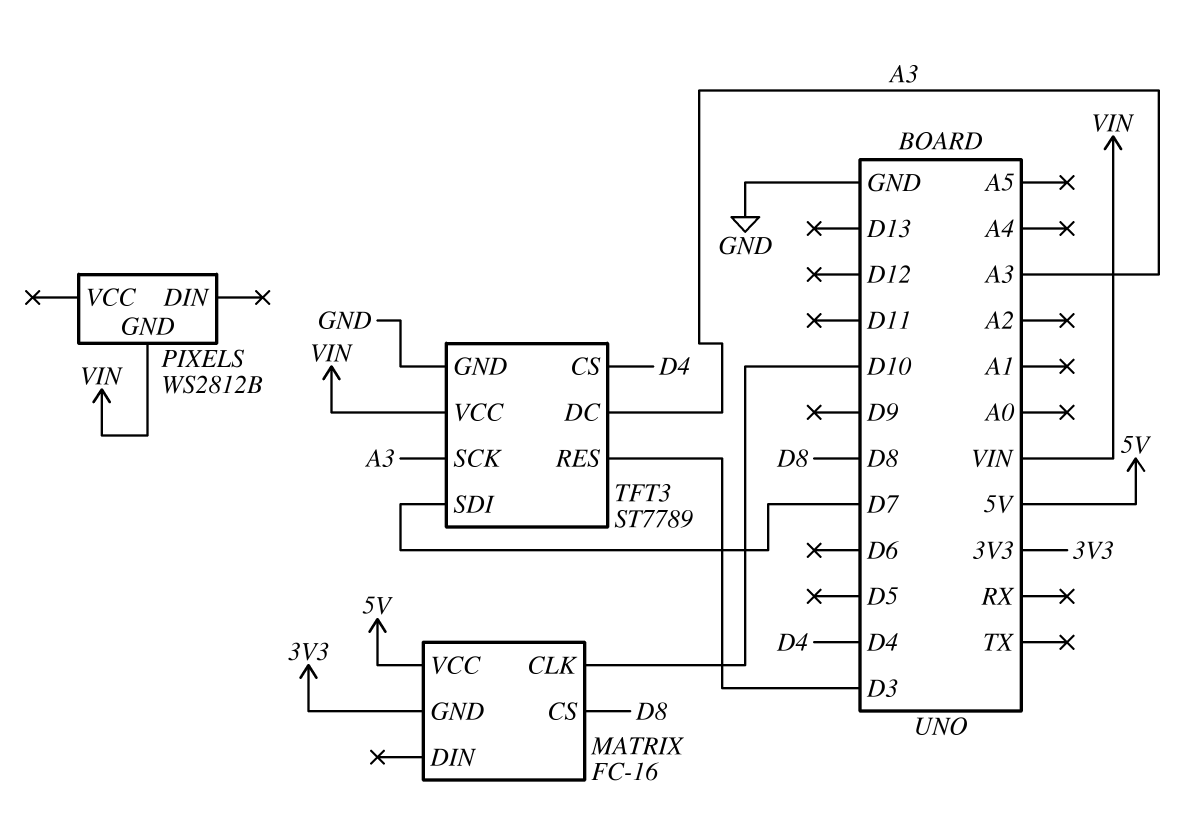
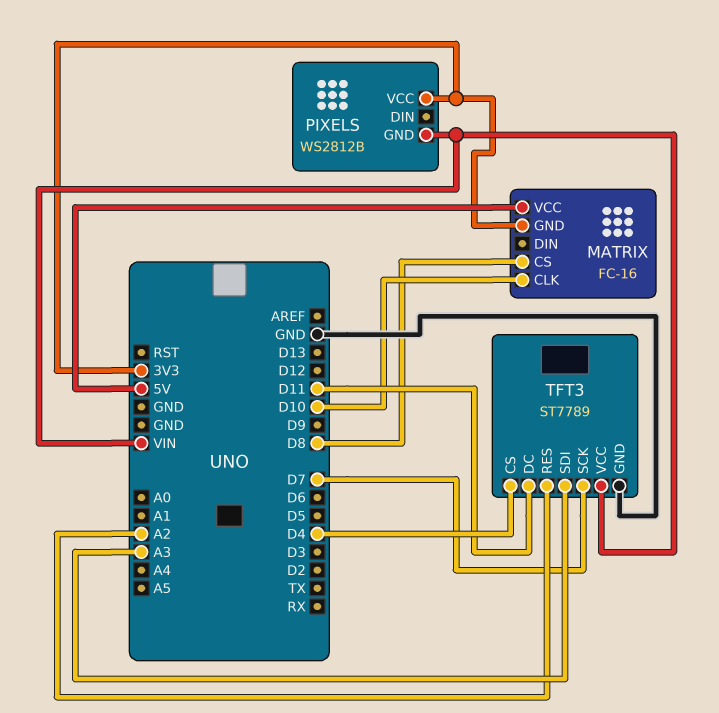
PIXELS pin VCC: none -> 3V3
TFT3 pin DC: A3 -> D11
TFT3 pin RES: D3 -> A2
TFT3 pin SCK: A3 -> D7
TFT3 pin SDI: D7 -> A3

